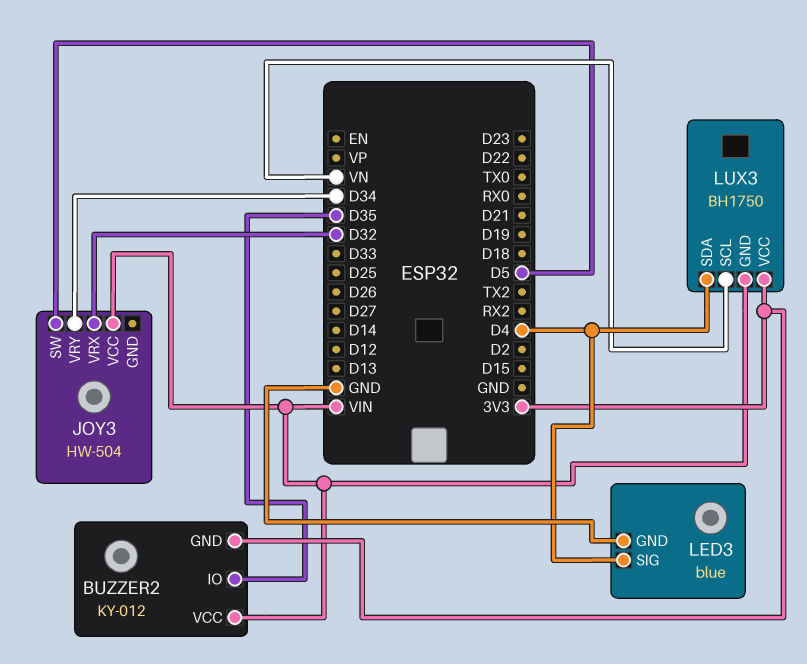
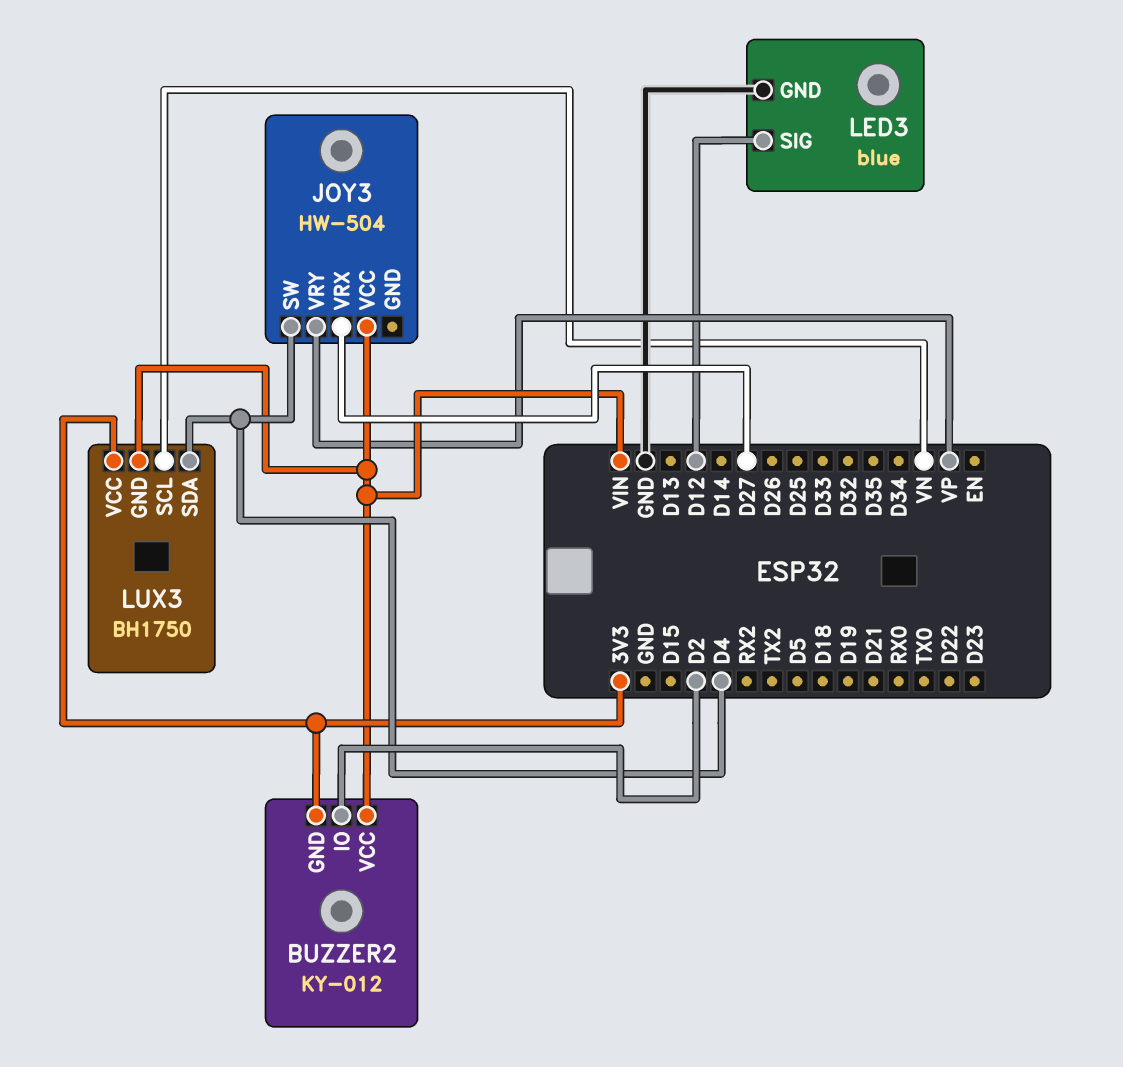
BUZZER2 pin IO: D35 -> D2
JOY3 pin SW: D5 -> D4
JOY3 pin VRX: D32 -> D27
JOY3 pin VRY: D34 -> VP
LED3 pin SIG: D4 -> D12

